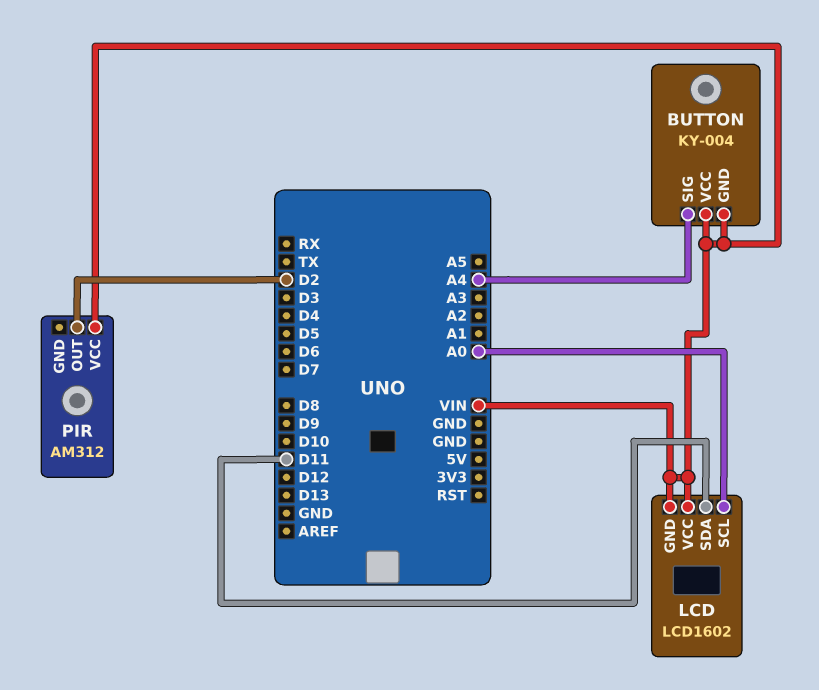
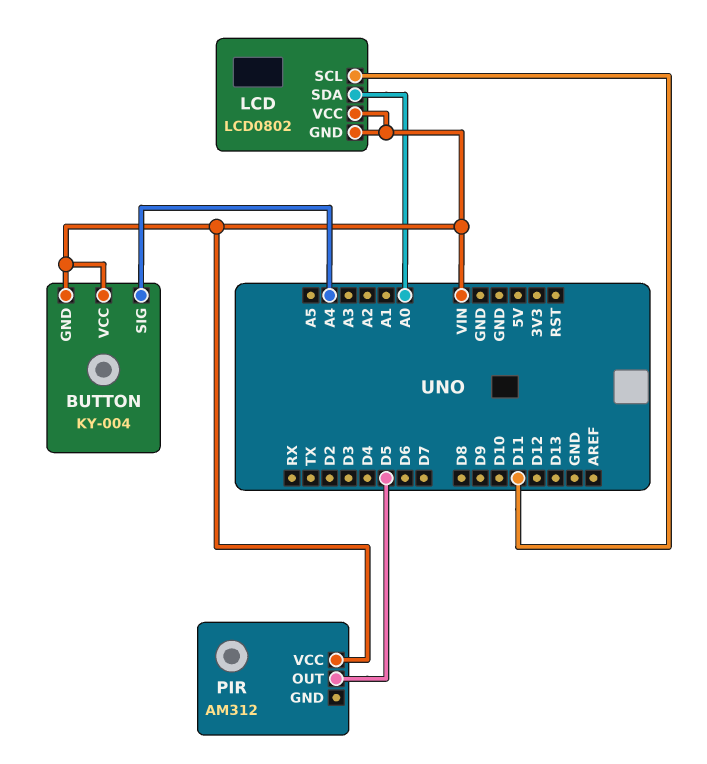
LCD: LCD1602 -> LCD0802
LCD pin SCL: A0 -> D11
LCD pin SDA: D11 -> A0
PIR pin OUT: D2 -> D5

